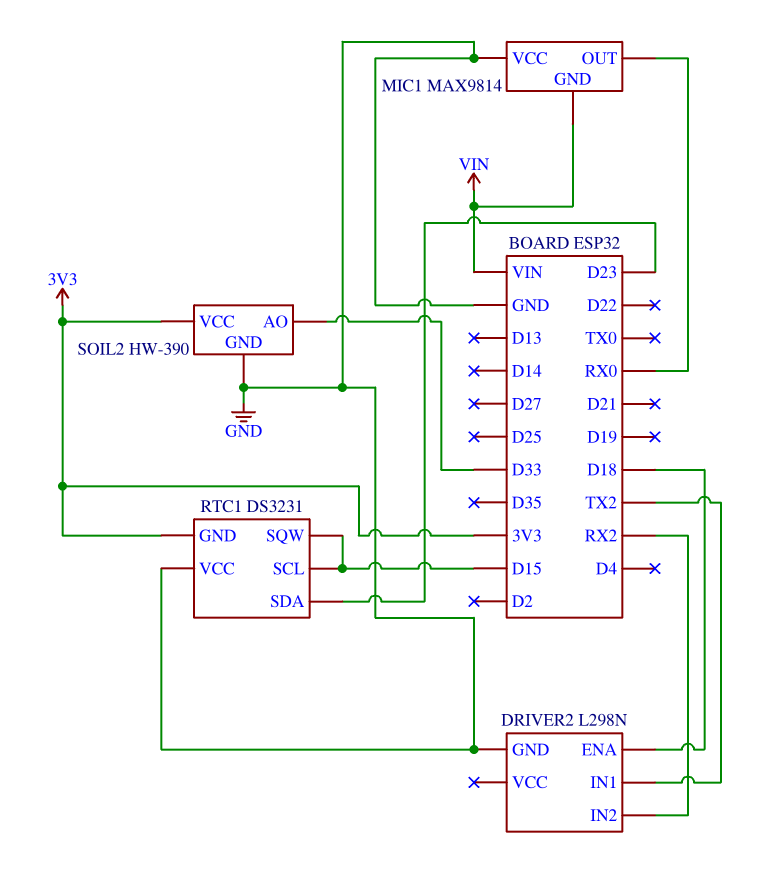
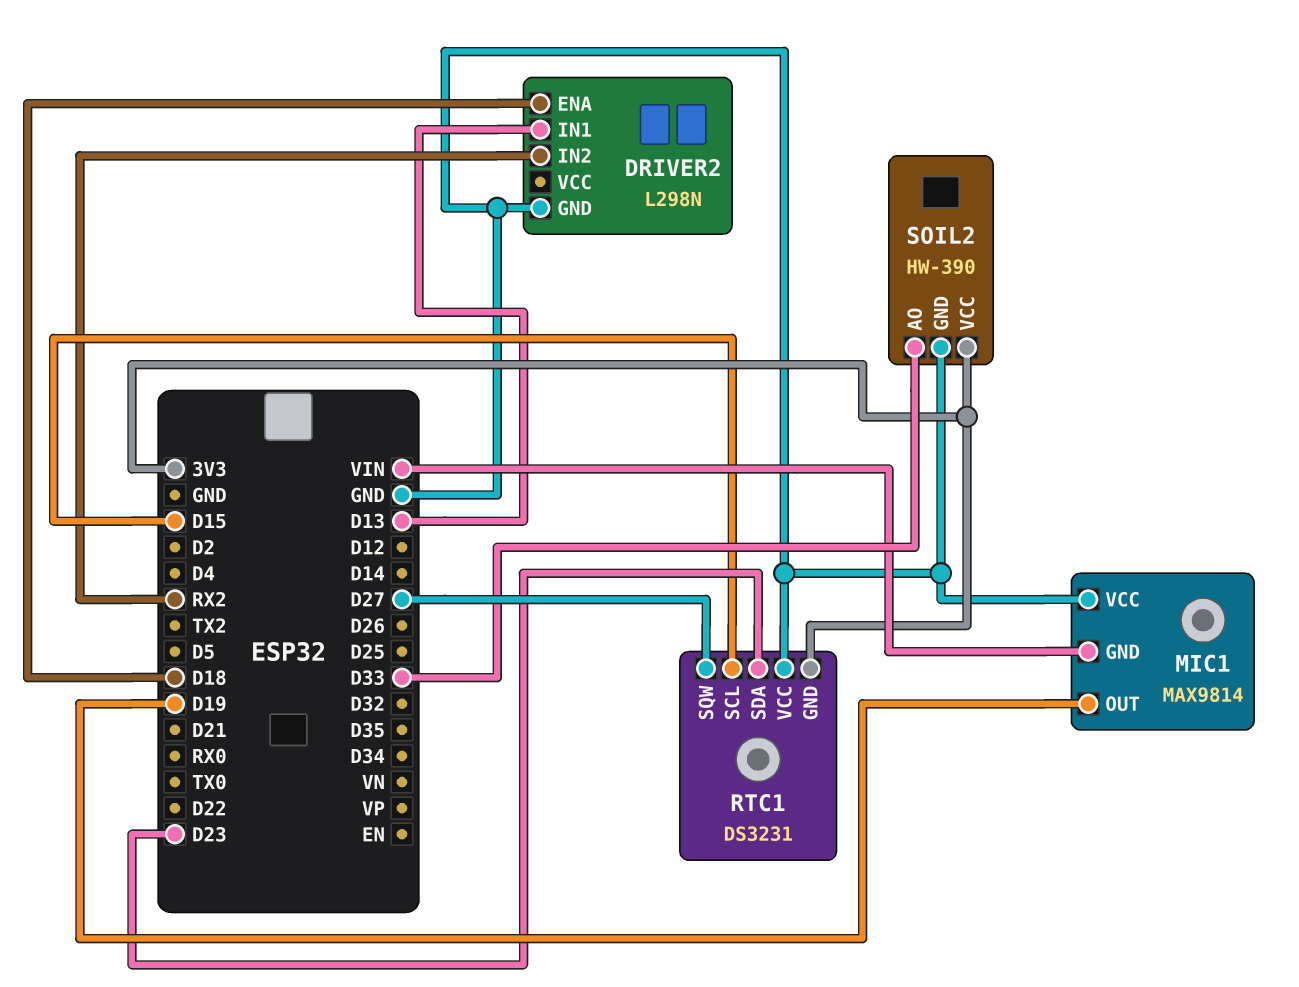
DRIVER2 pin IN1: TX2 -> D13
MIC1 pin OUT: RX0 -> D19
RTC1 pin SQW: D15 -> D27

